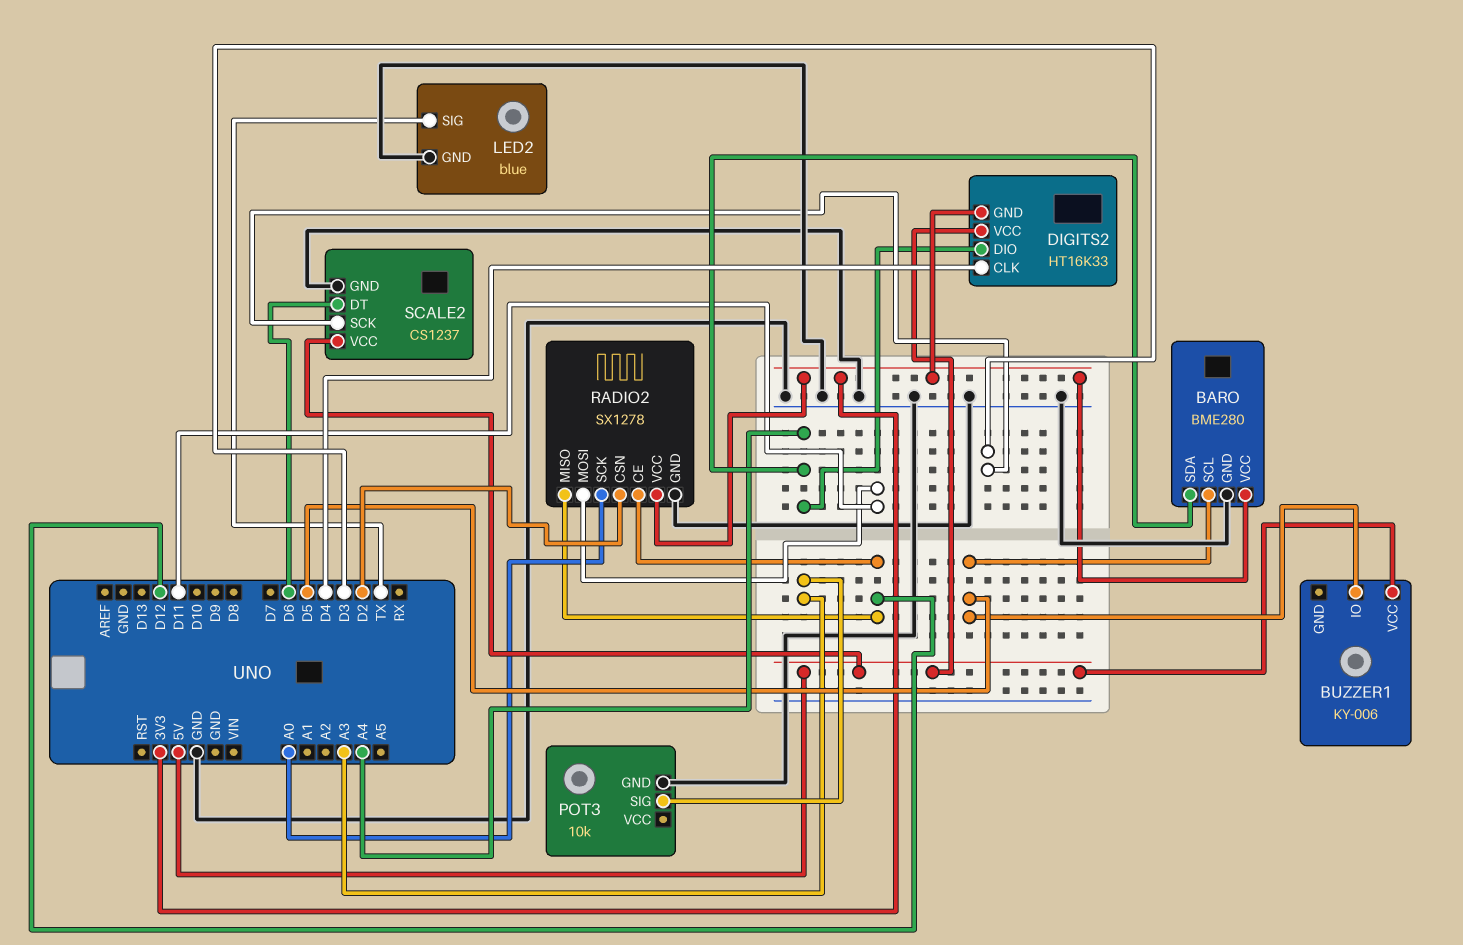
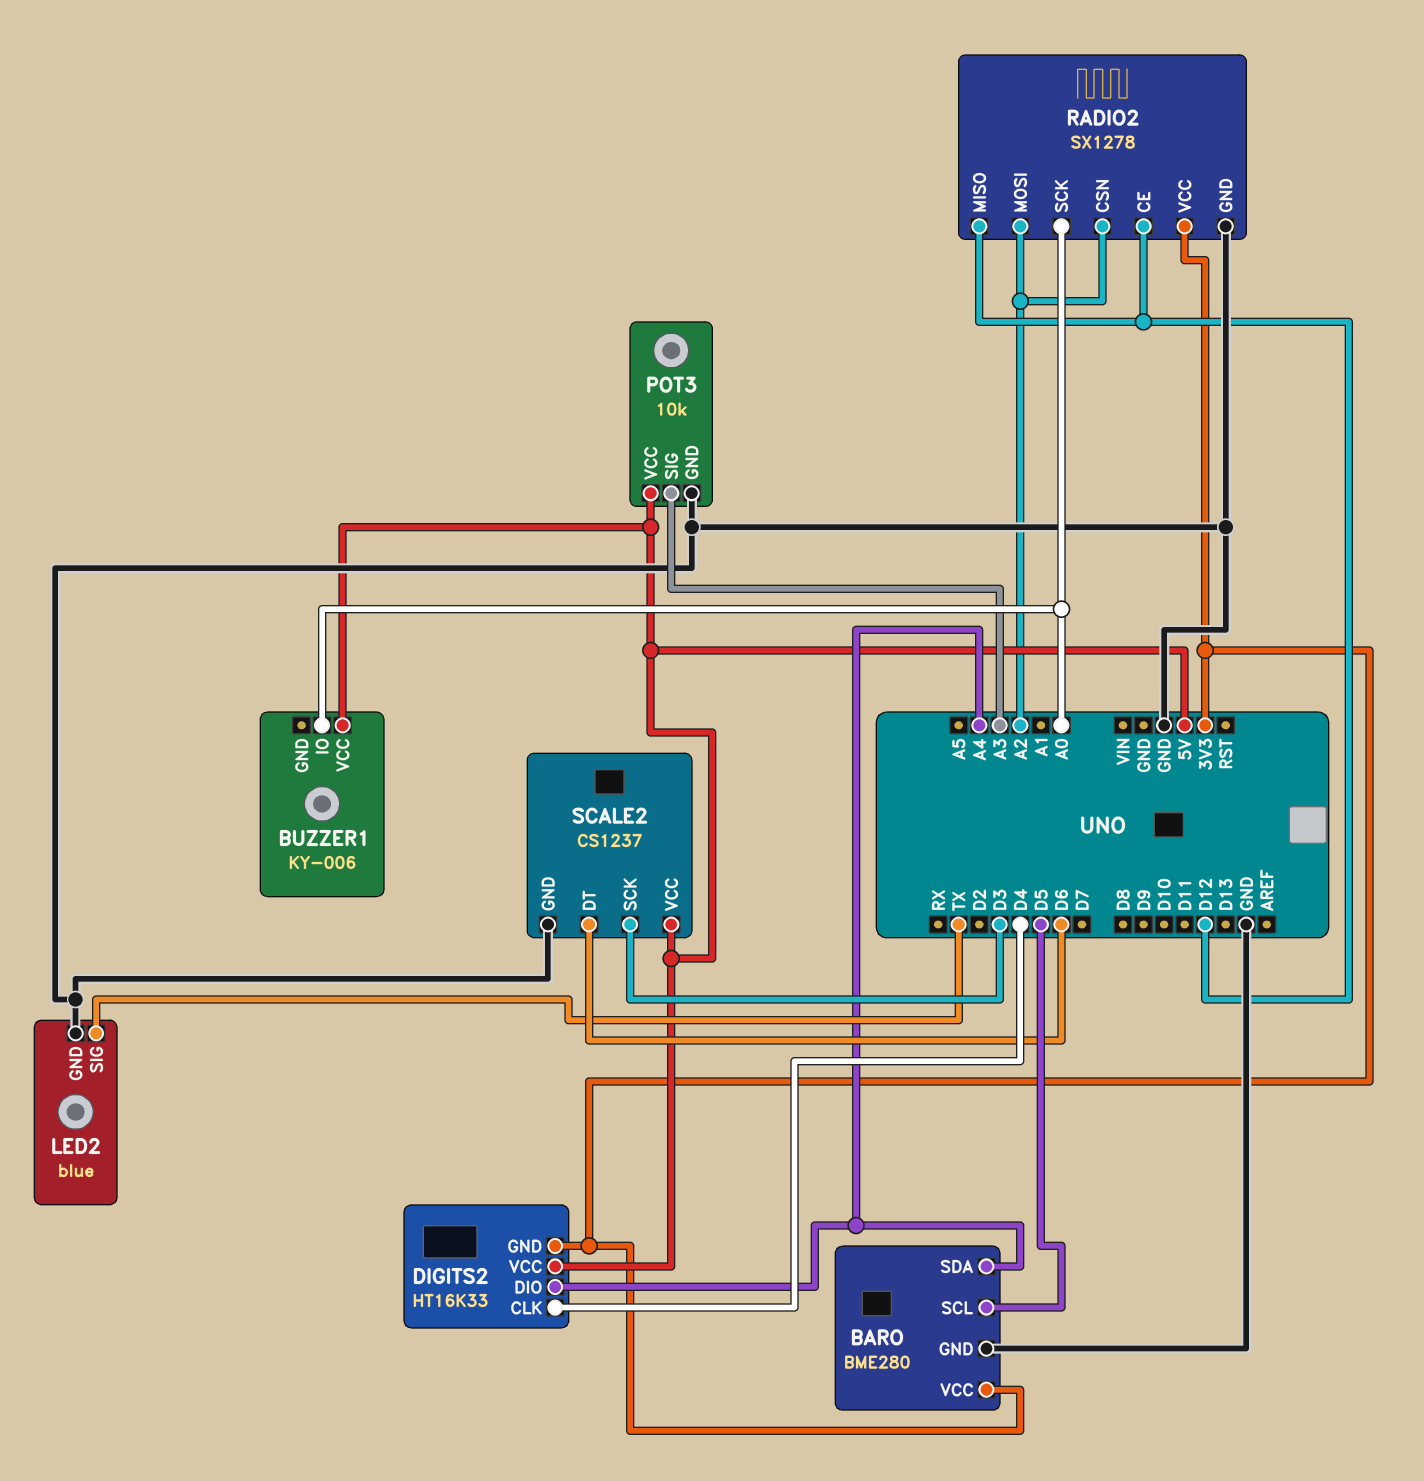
BUZZER1 pin IO: D5 -> A0
POT3 pin VCC: none -> 5V
RADIO2 pin CSN: D2 -> A2
RADIO2 pin MOSI: D11 -> A2

